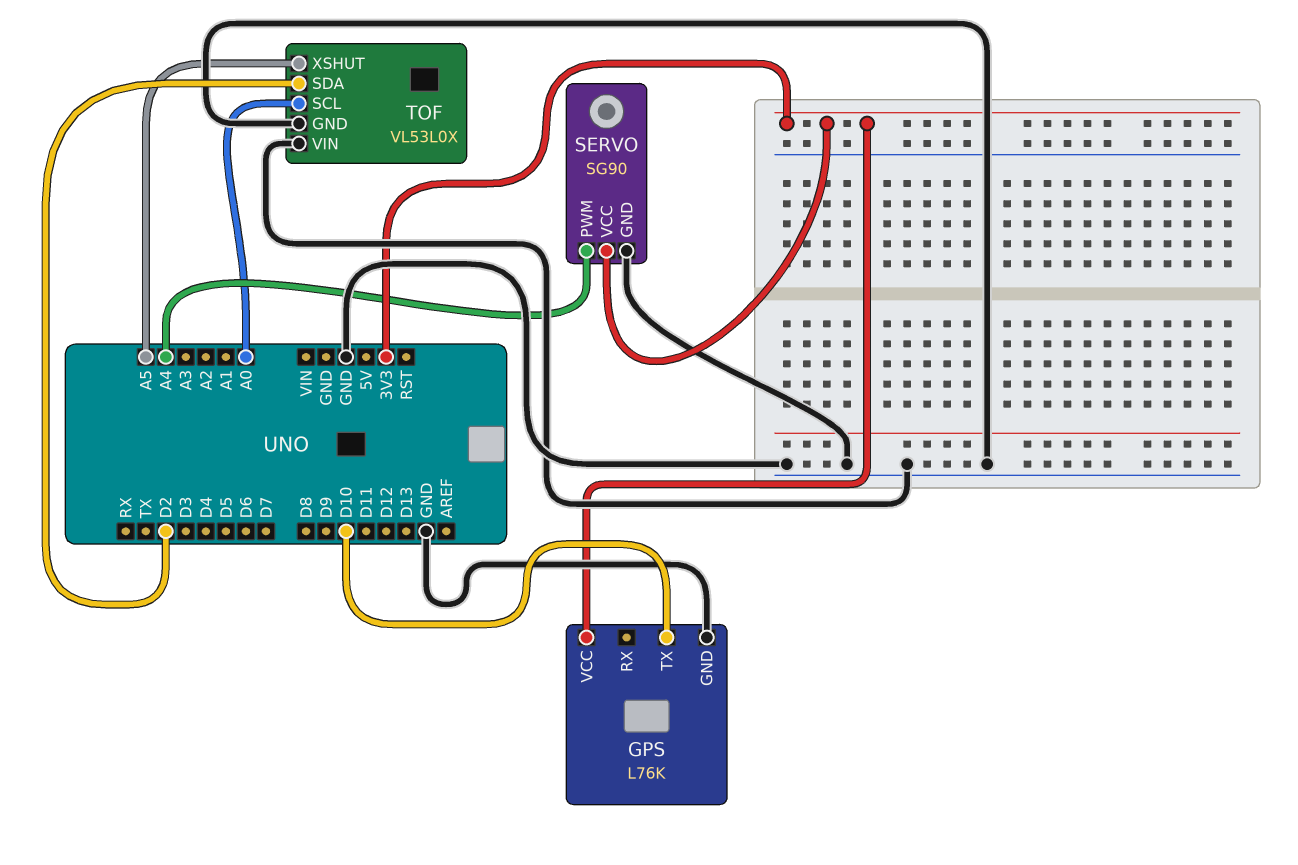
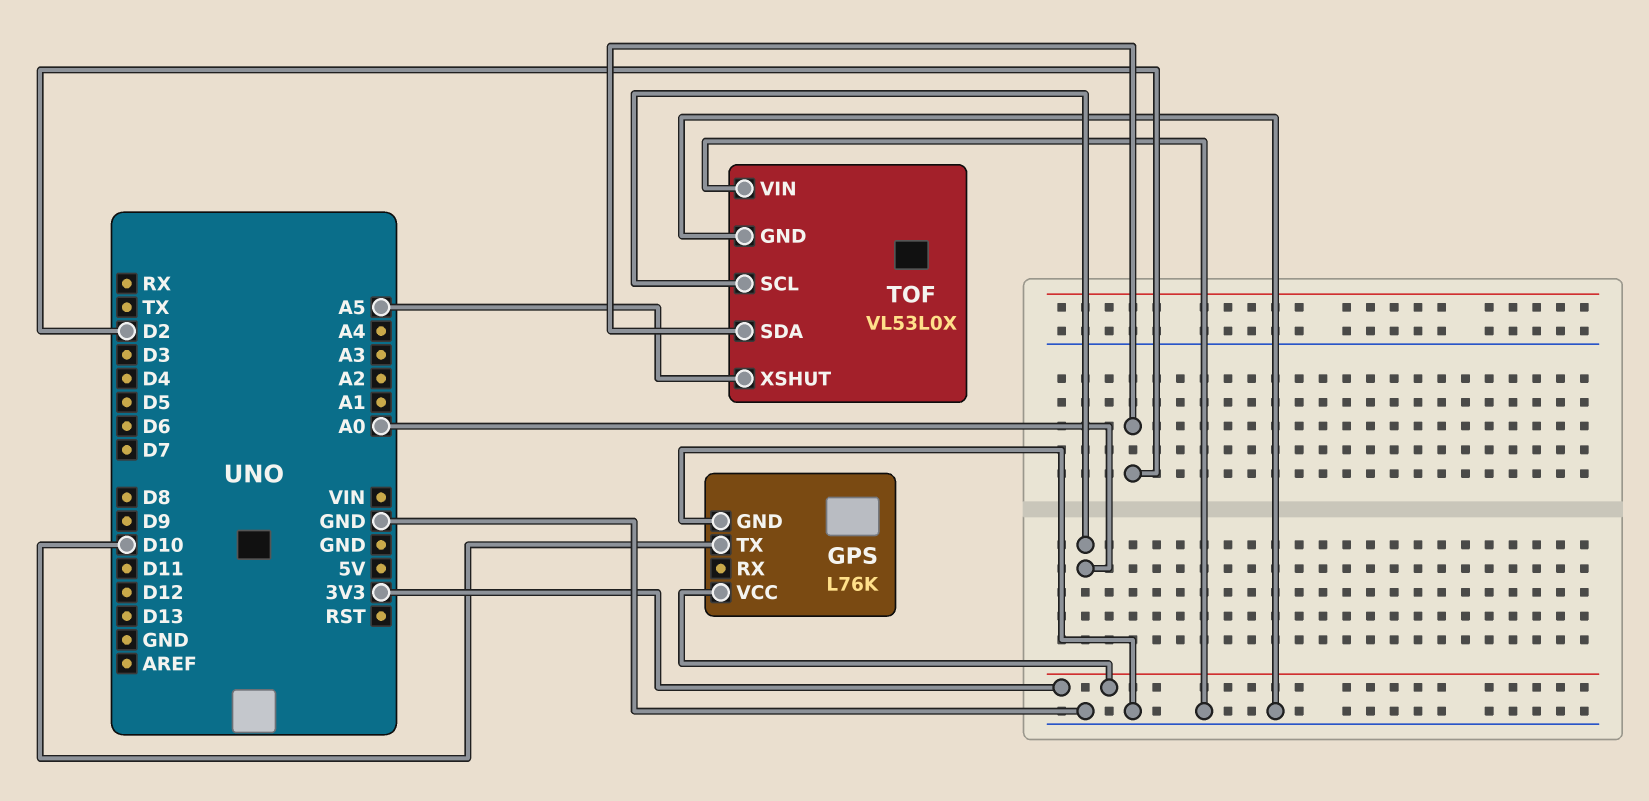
SERVO: SG90 -> none
SERVO pin GND: GND -> none
SERVO pin PWM: A4 -> none
SERVO pin VCC: 3V3 -> none

